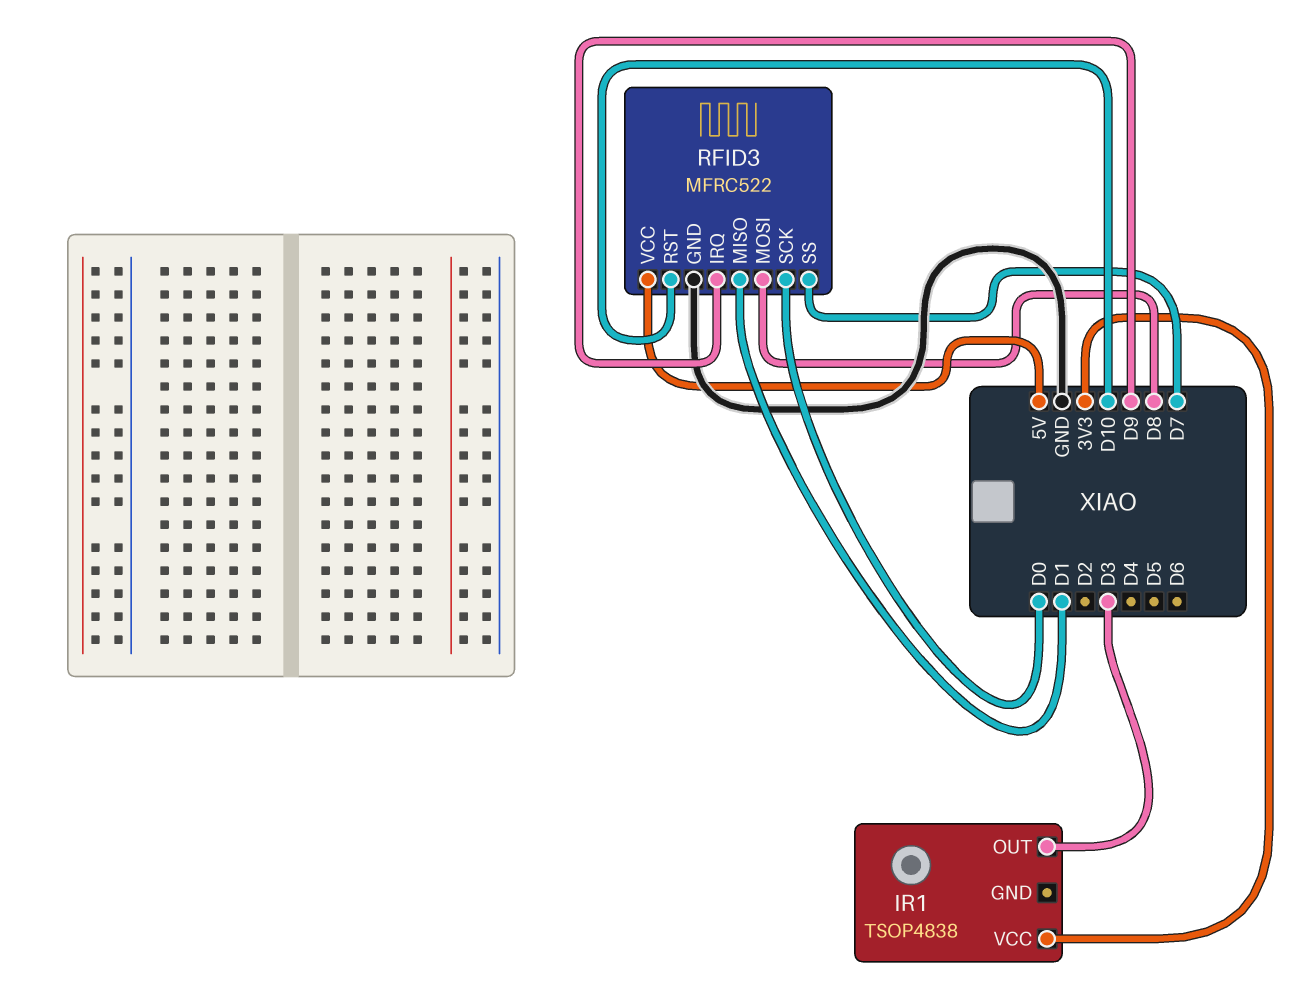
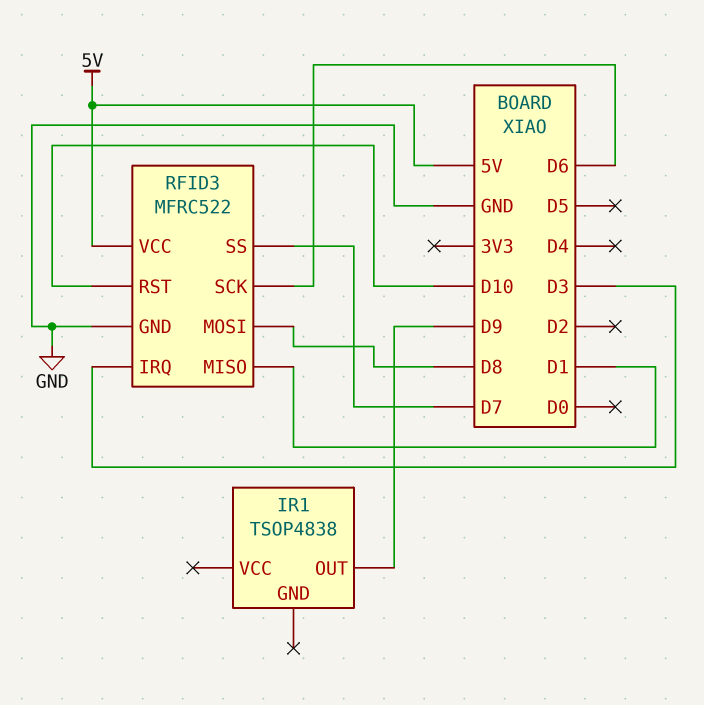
IR1 pin OUT: D3 -> D9
IR1 pin VCC: 3V3 -> none
RFID3 pin IRQ: D9 -> D3
RFID3 pin SCK: D0 -> D6

